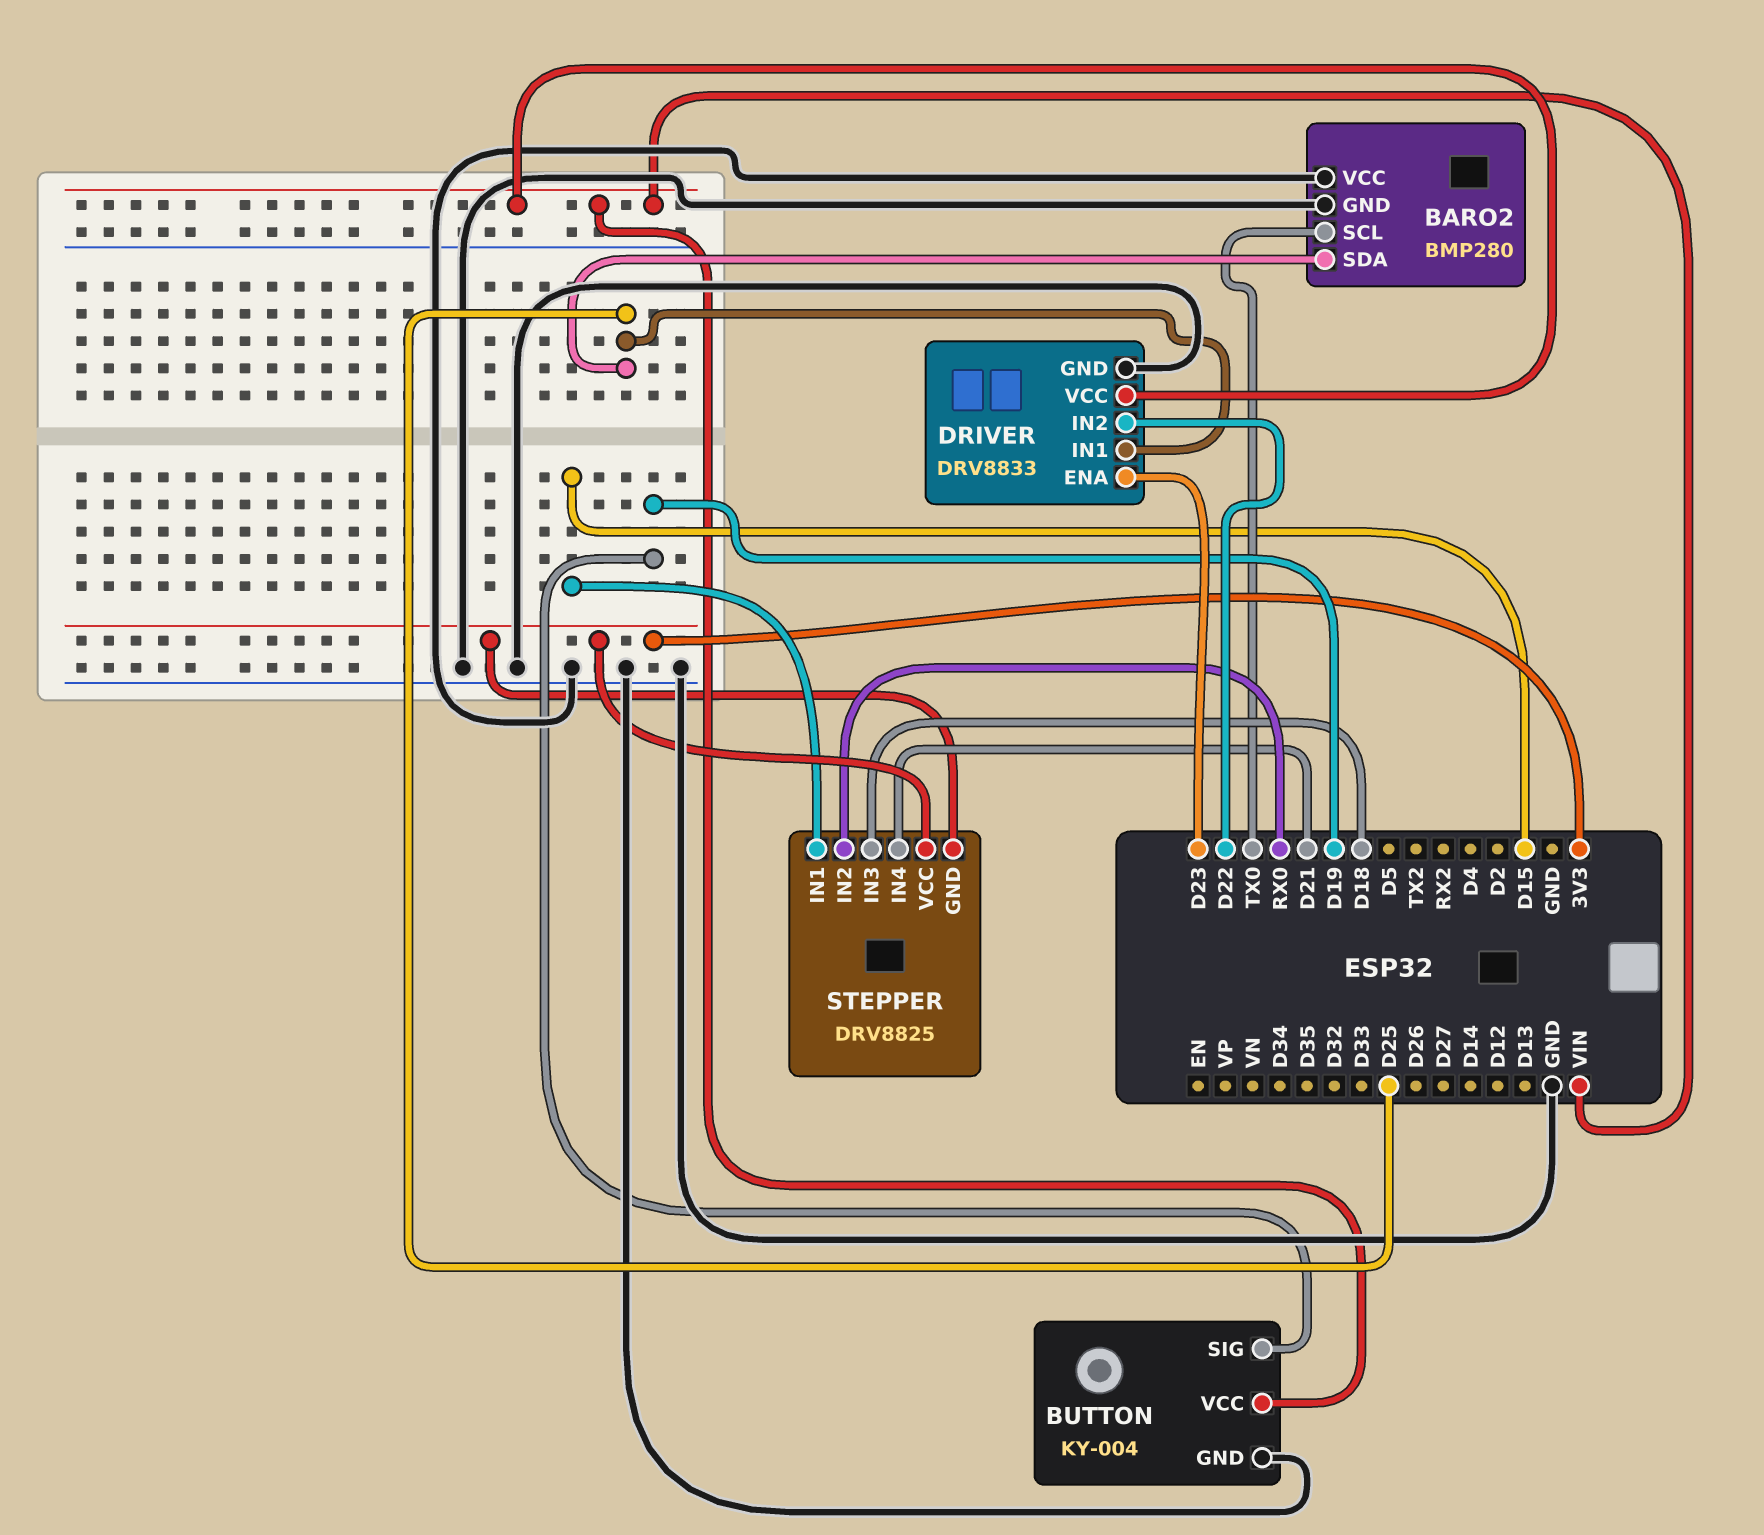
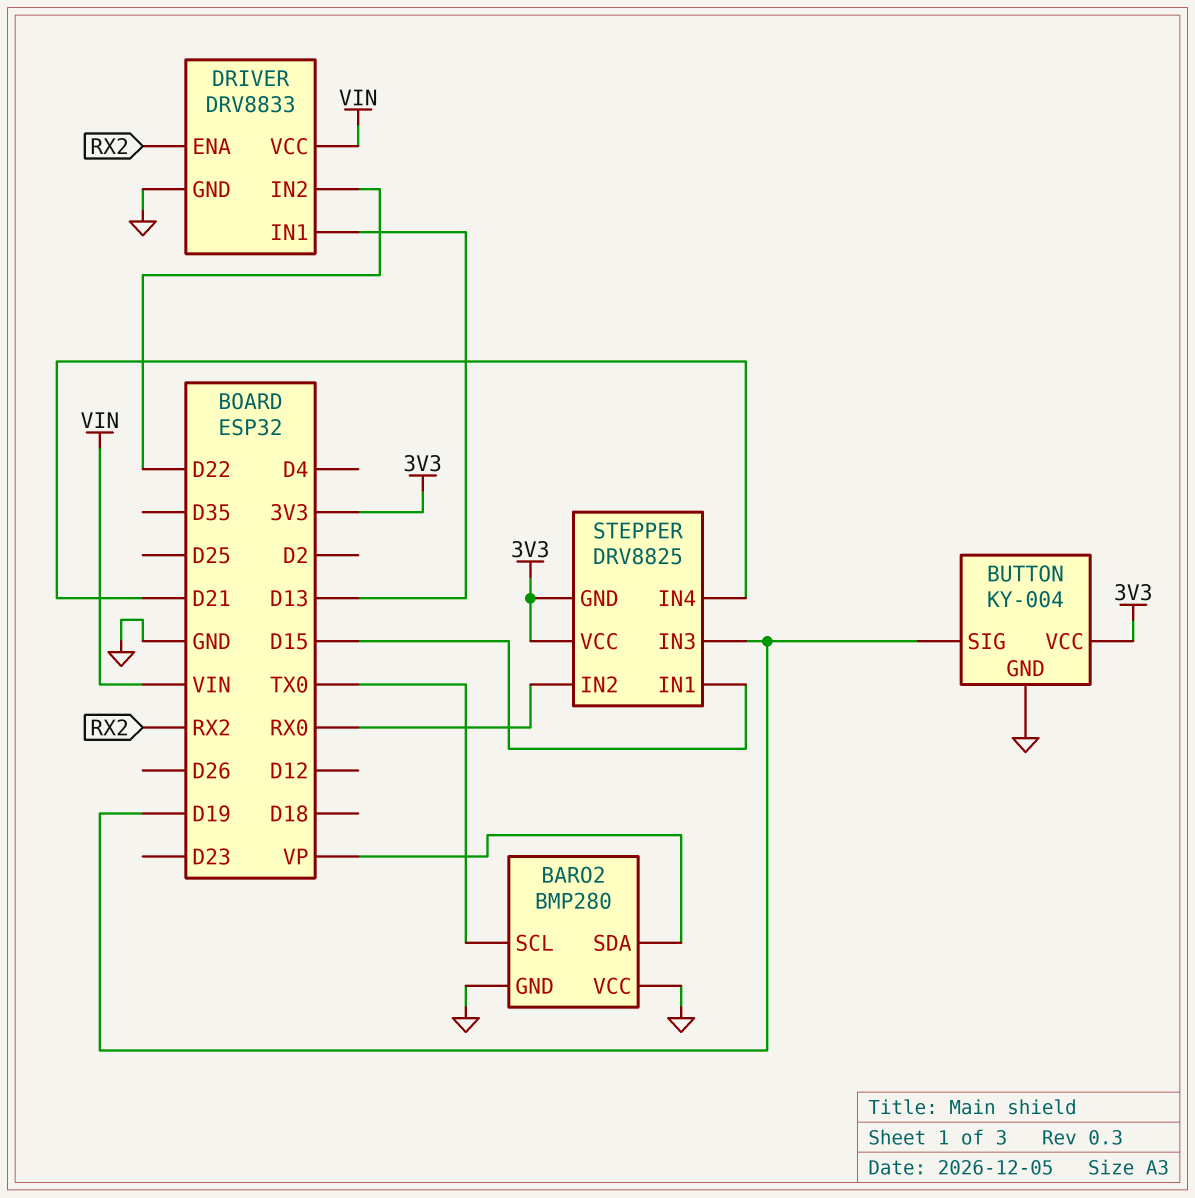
BARO2 pin SDA: D25 -> VP
BUTTON pin VCC: VIN -> 3V3
DRIVER pin ENA: D23 -> RX2
DRIVER pin IN1: D25 -> D13
STEPPER pin IN3: D18 -> D19

